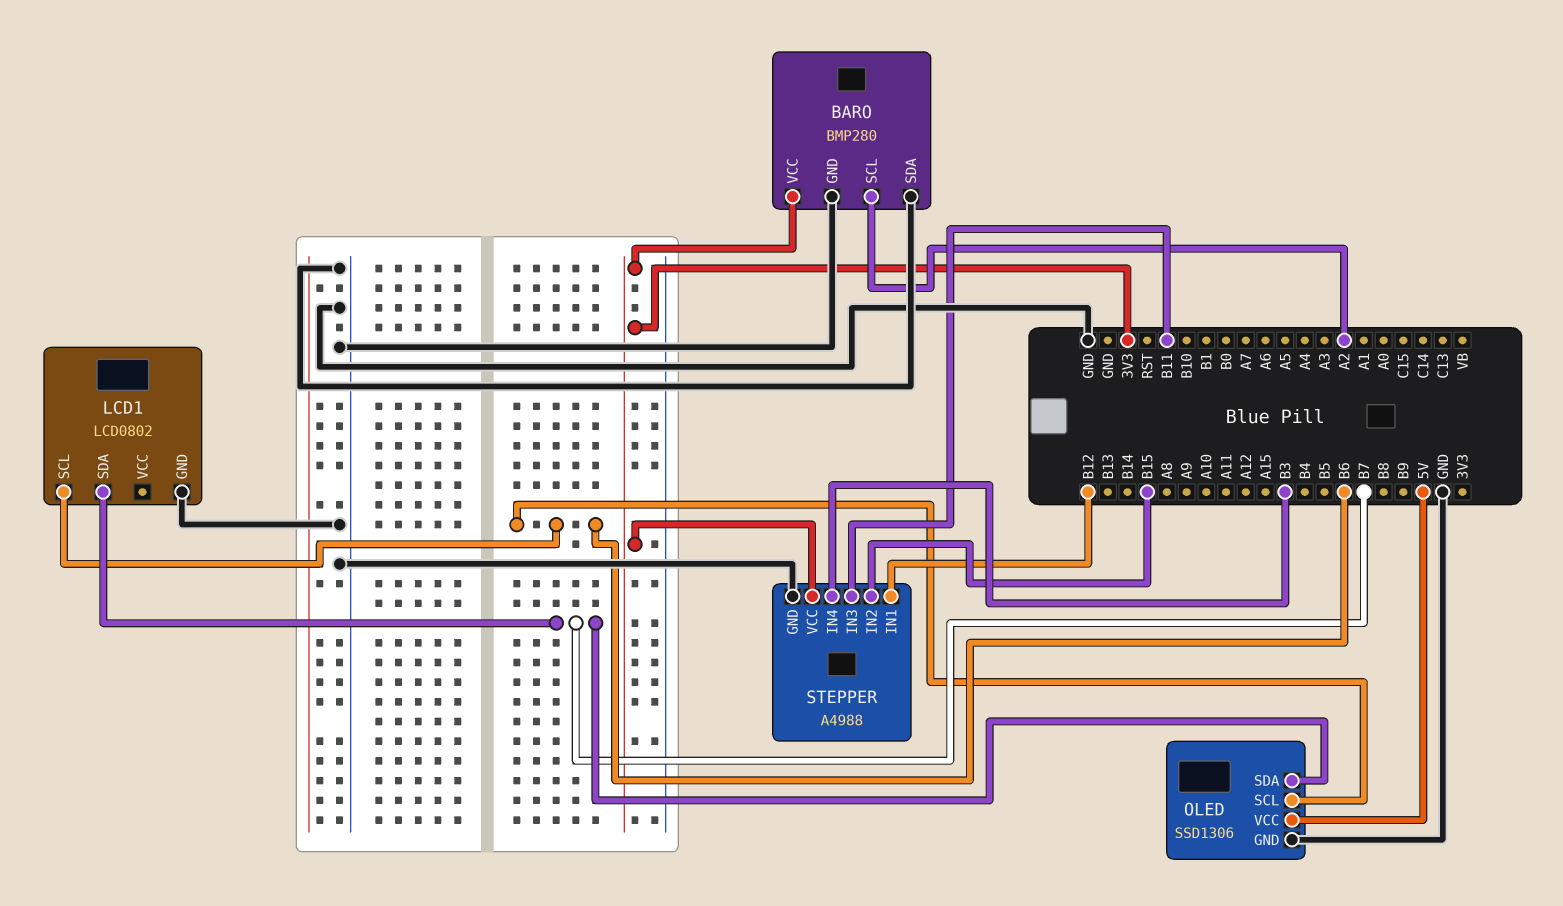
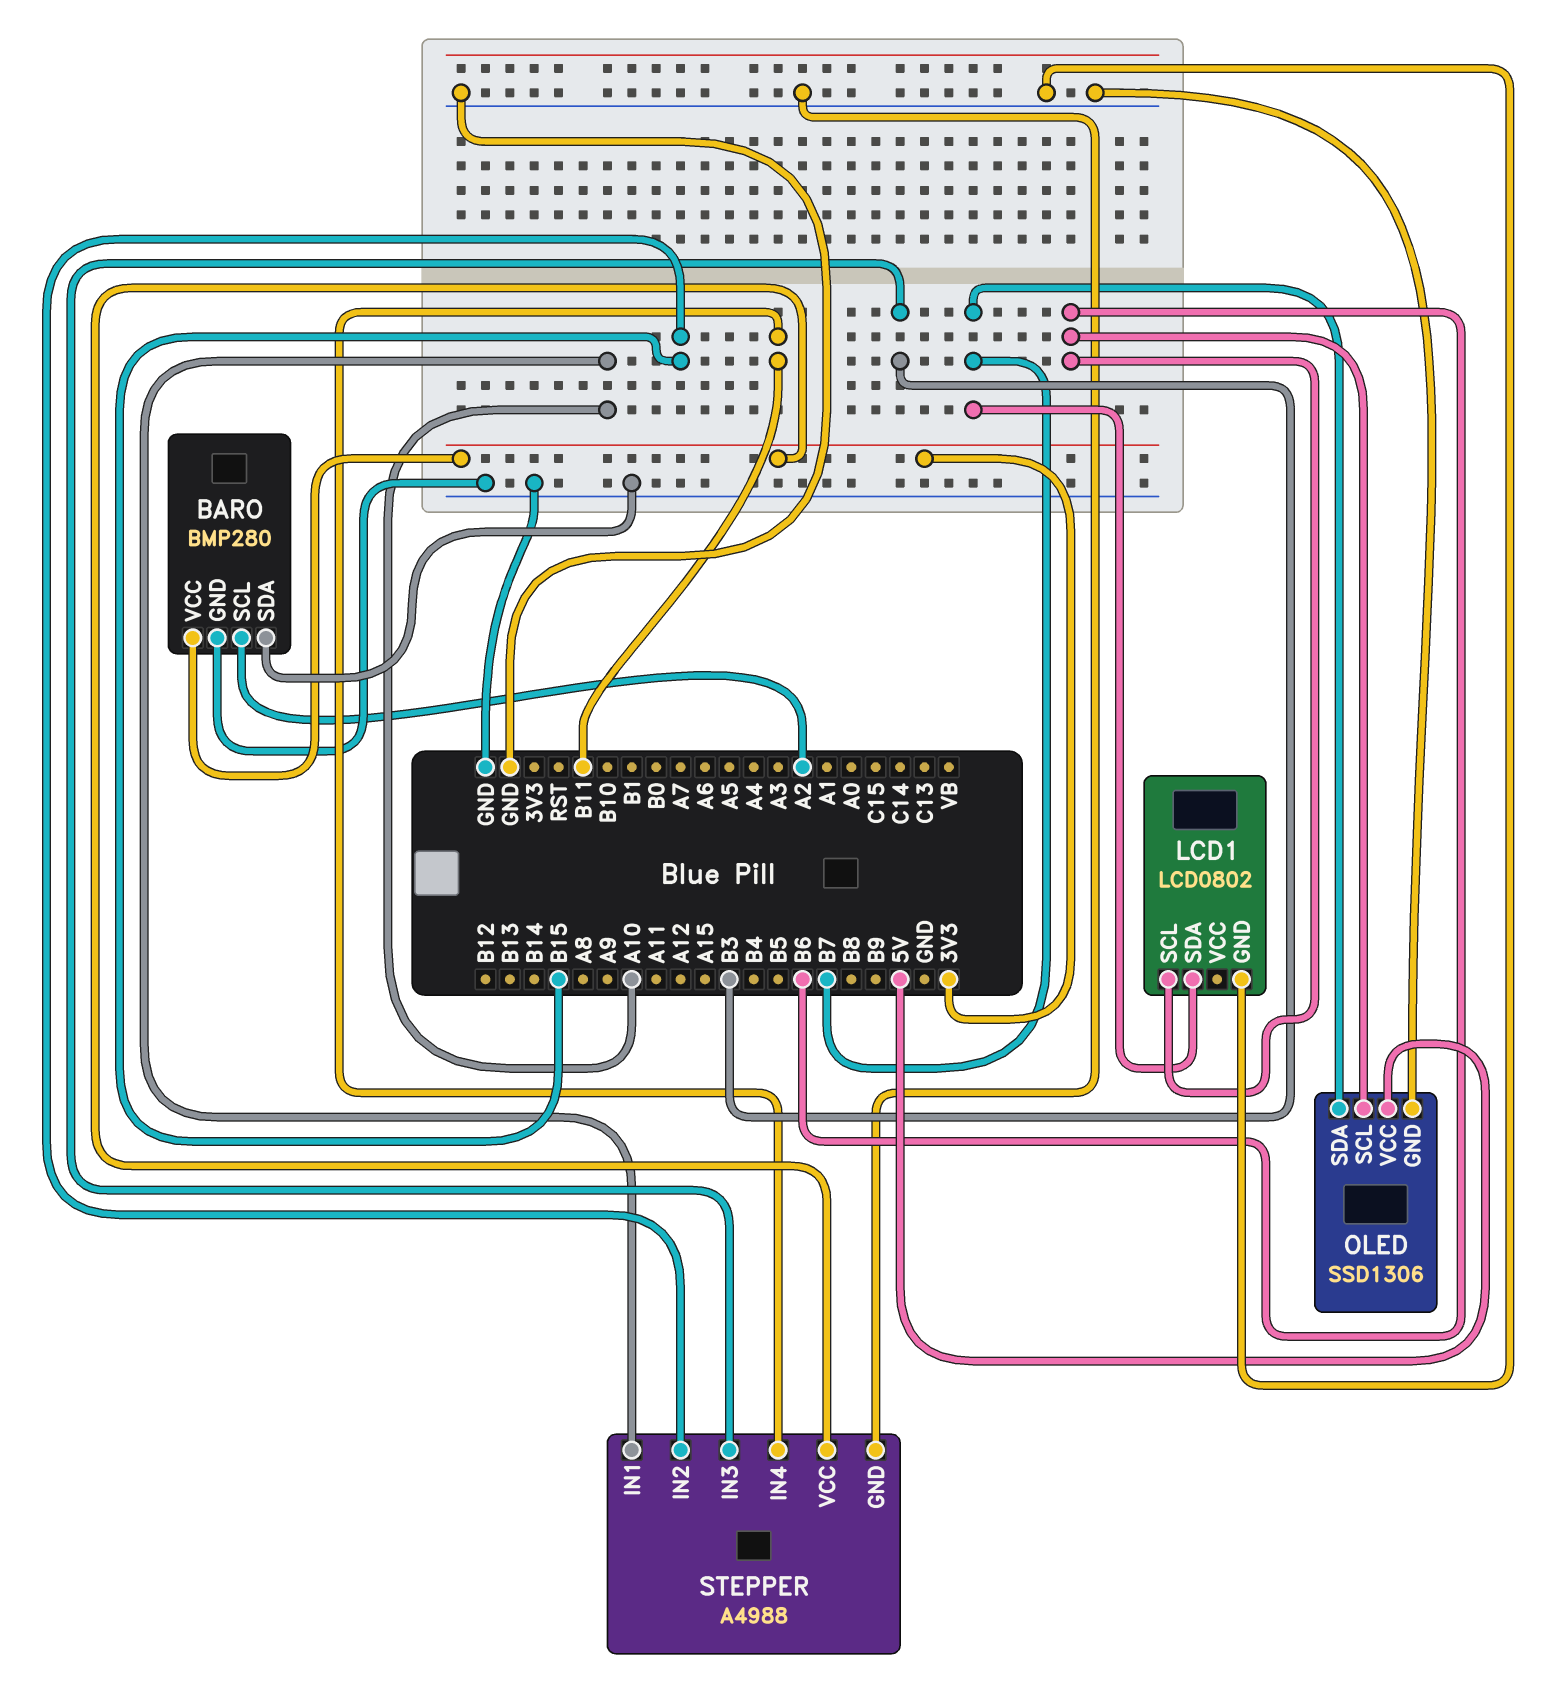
STEPPER pin IN1: B12 -> A10
STEPPER pin IN3: B11 -> B3
STEPPER pin IN4: B3 -> B11

